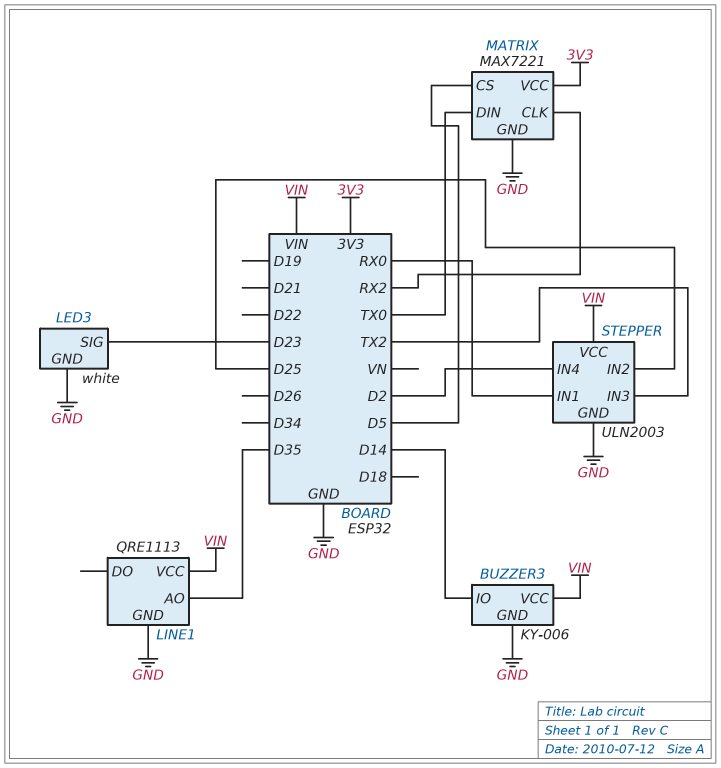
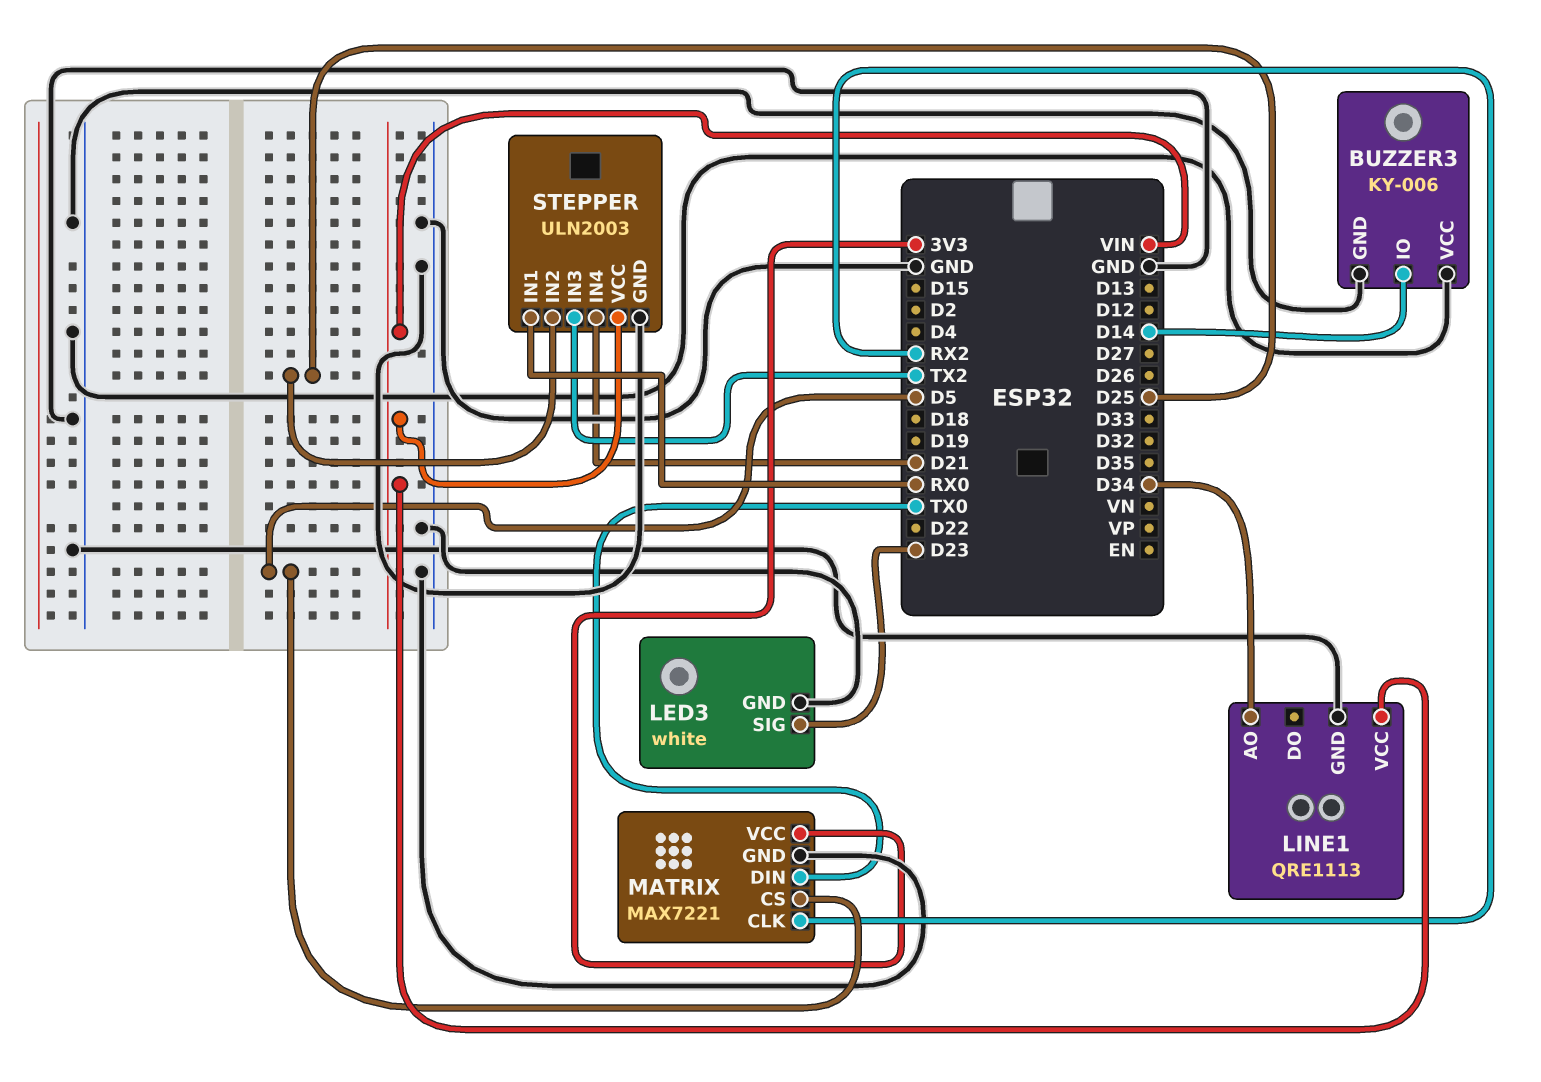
BUZZER3 pin VCC: VIN -> GND
LINE1 pin AO: D35 -> D34
STEPPER pin IN4: D2 -> D21

